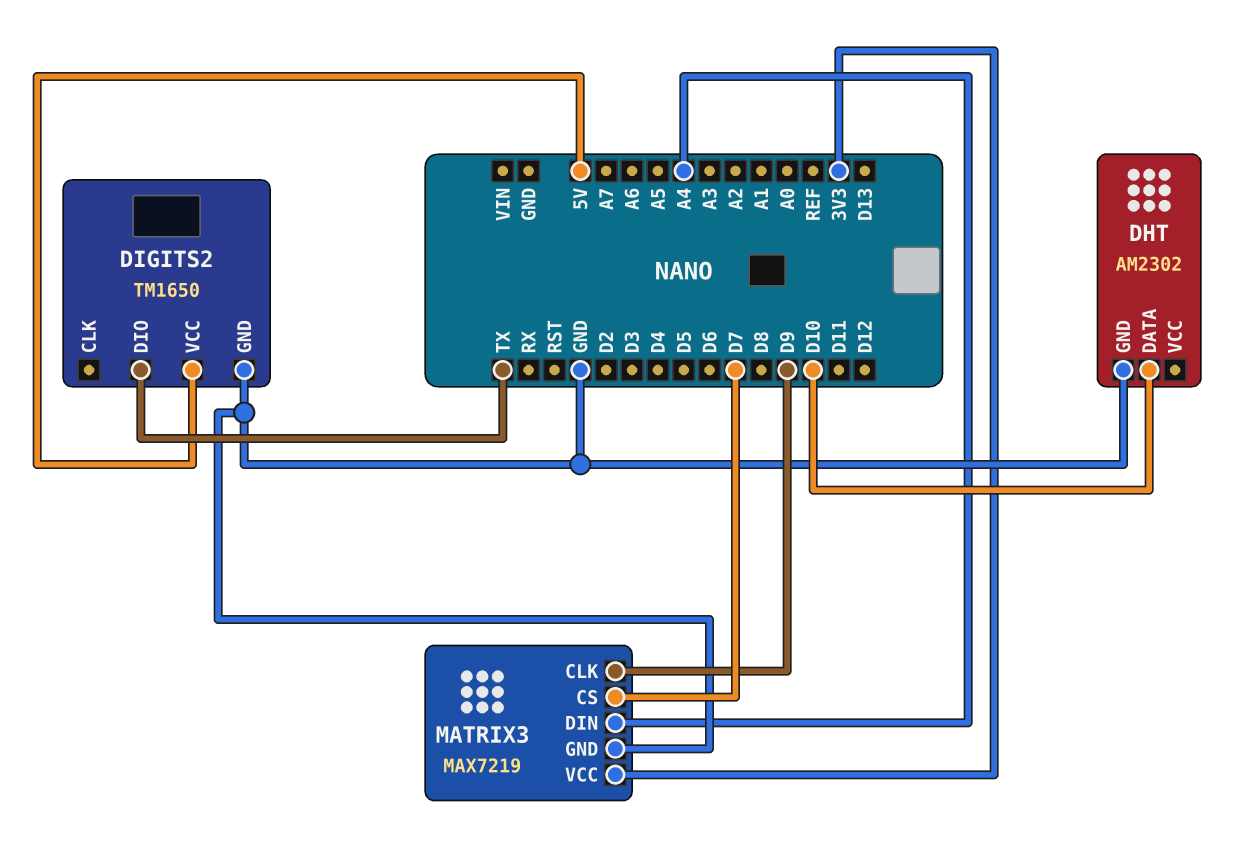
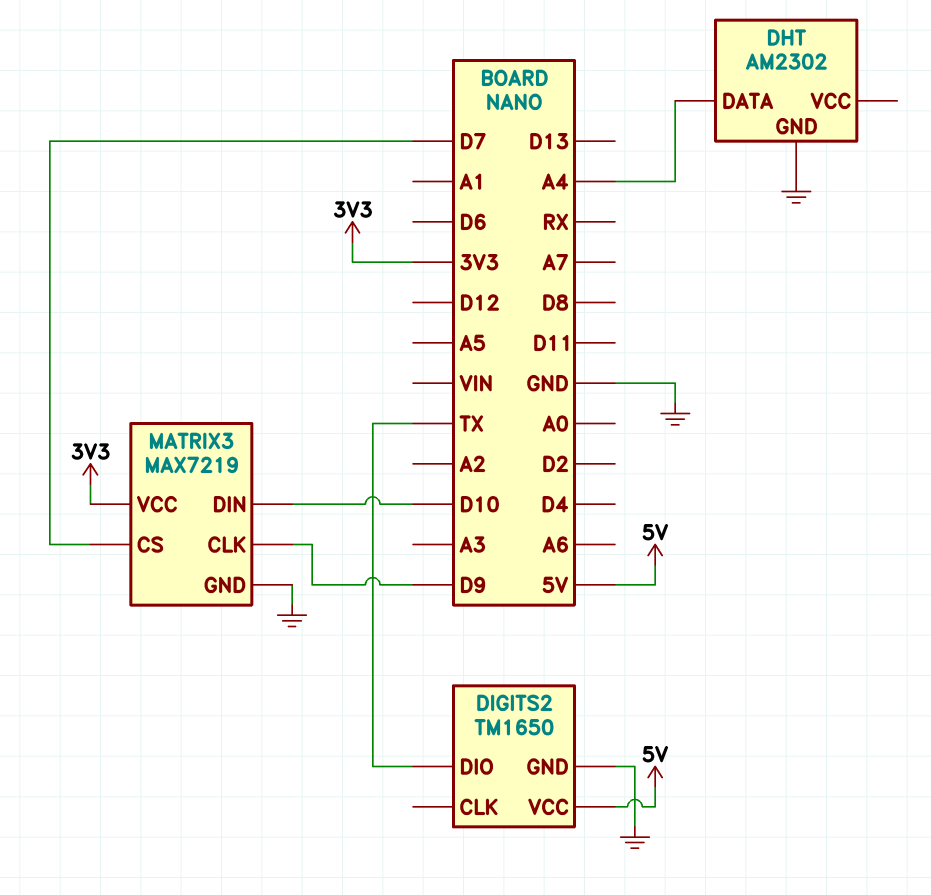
DHT pin DATA: D10 -> A4
MATRIX3 pin DIN: A4 -> D10

